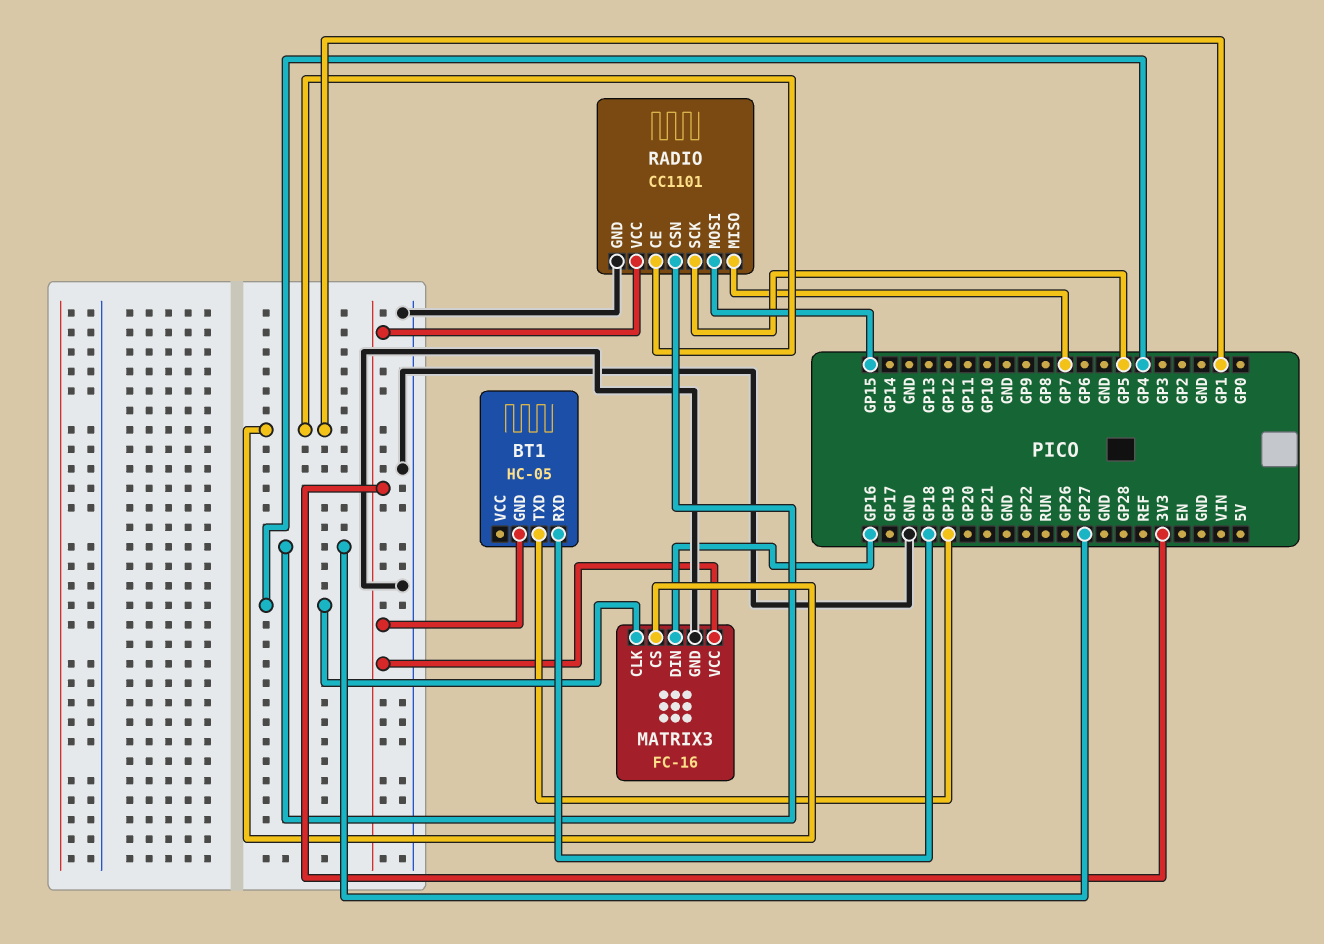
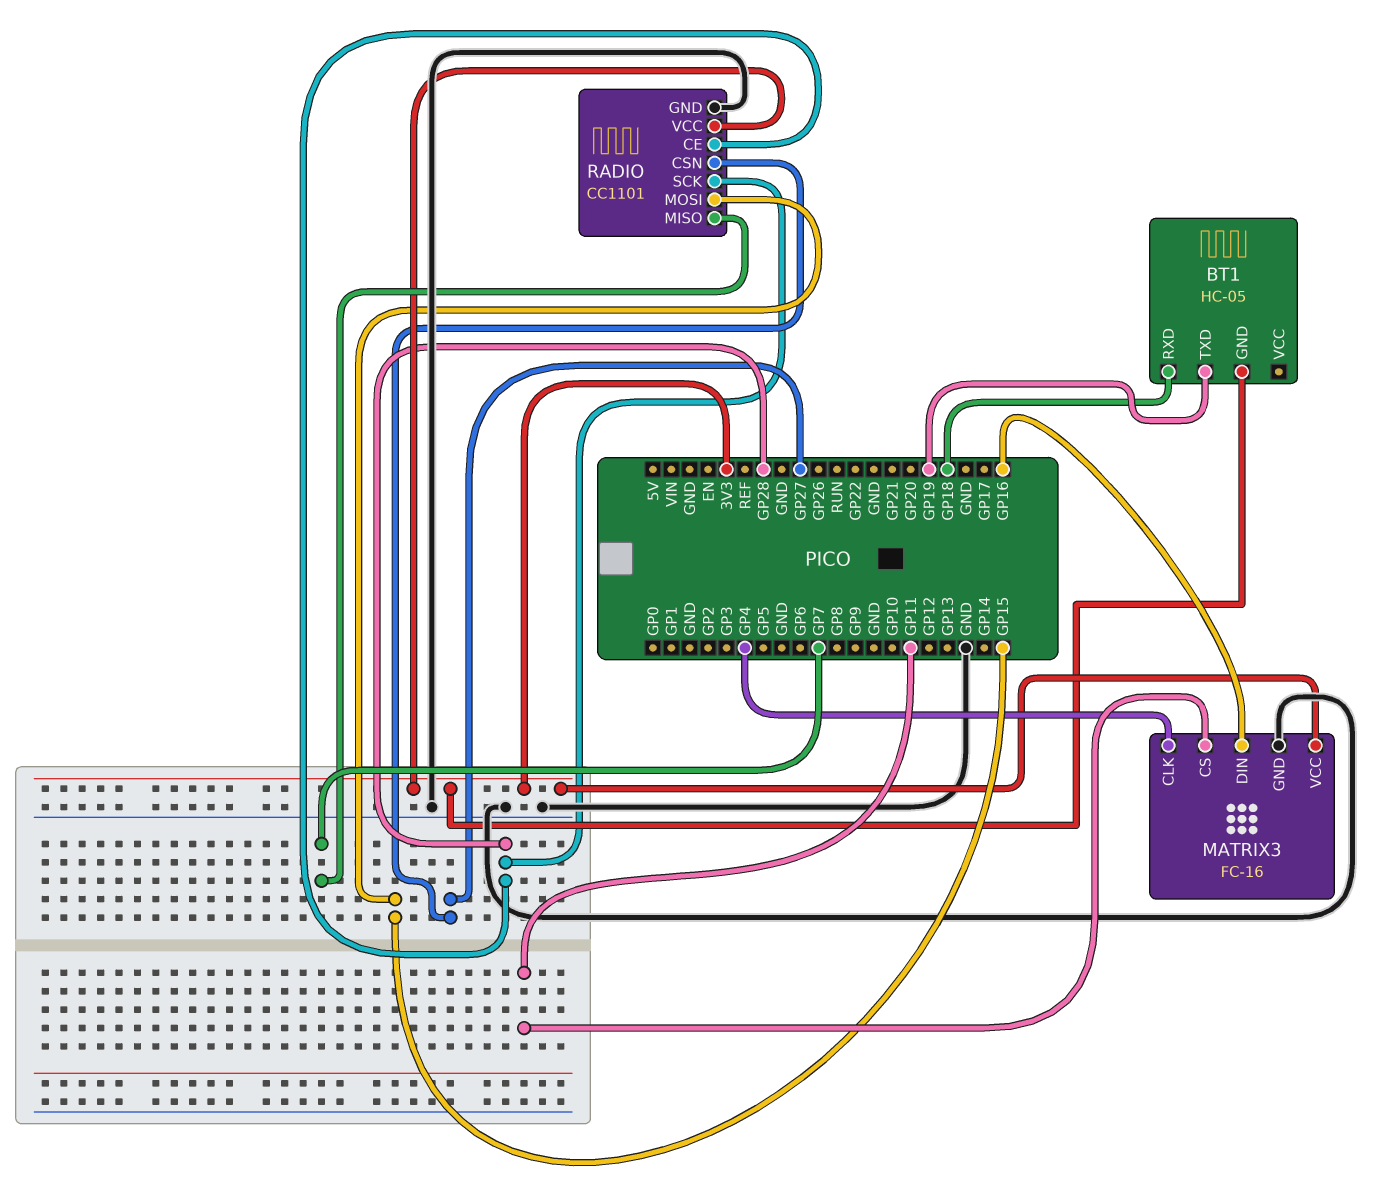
MATRIX3 pin CS: GP1 -> GP11
RADIO pin CE: GP1 -> GP28
RADIO pin SCK: GP5 -> GP28

